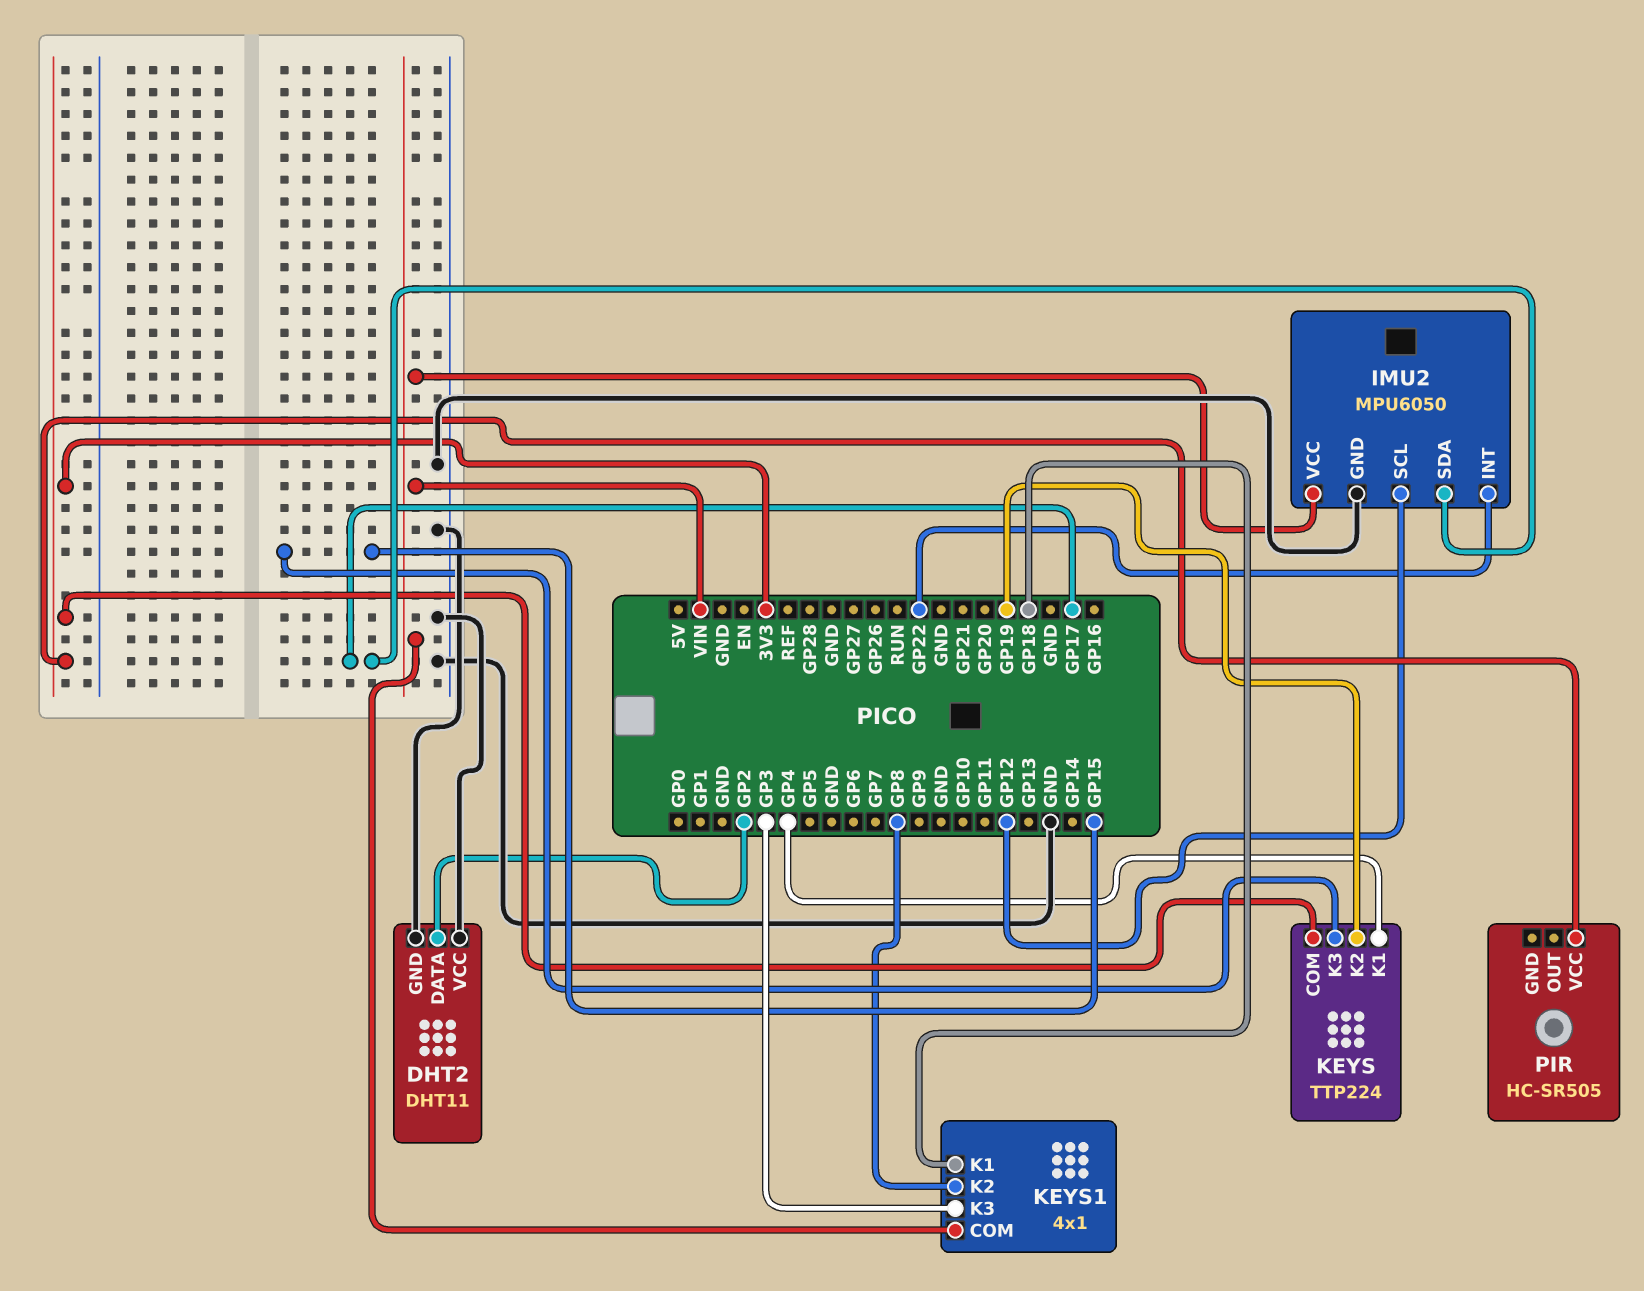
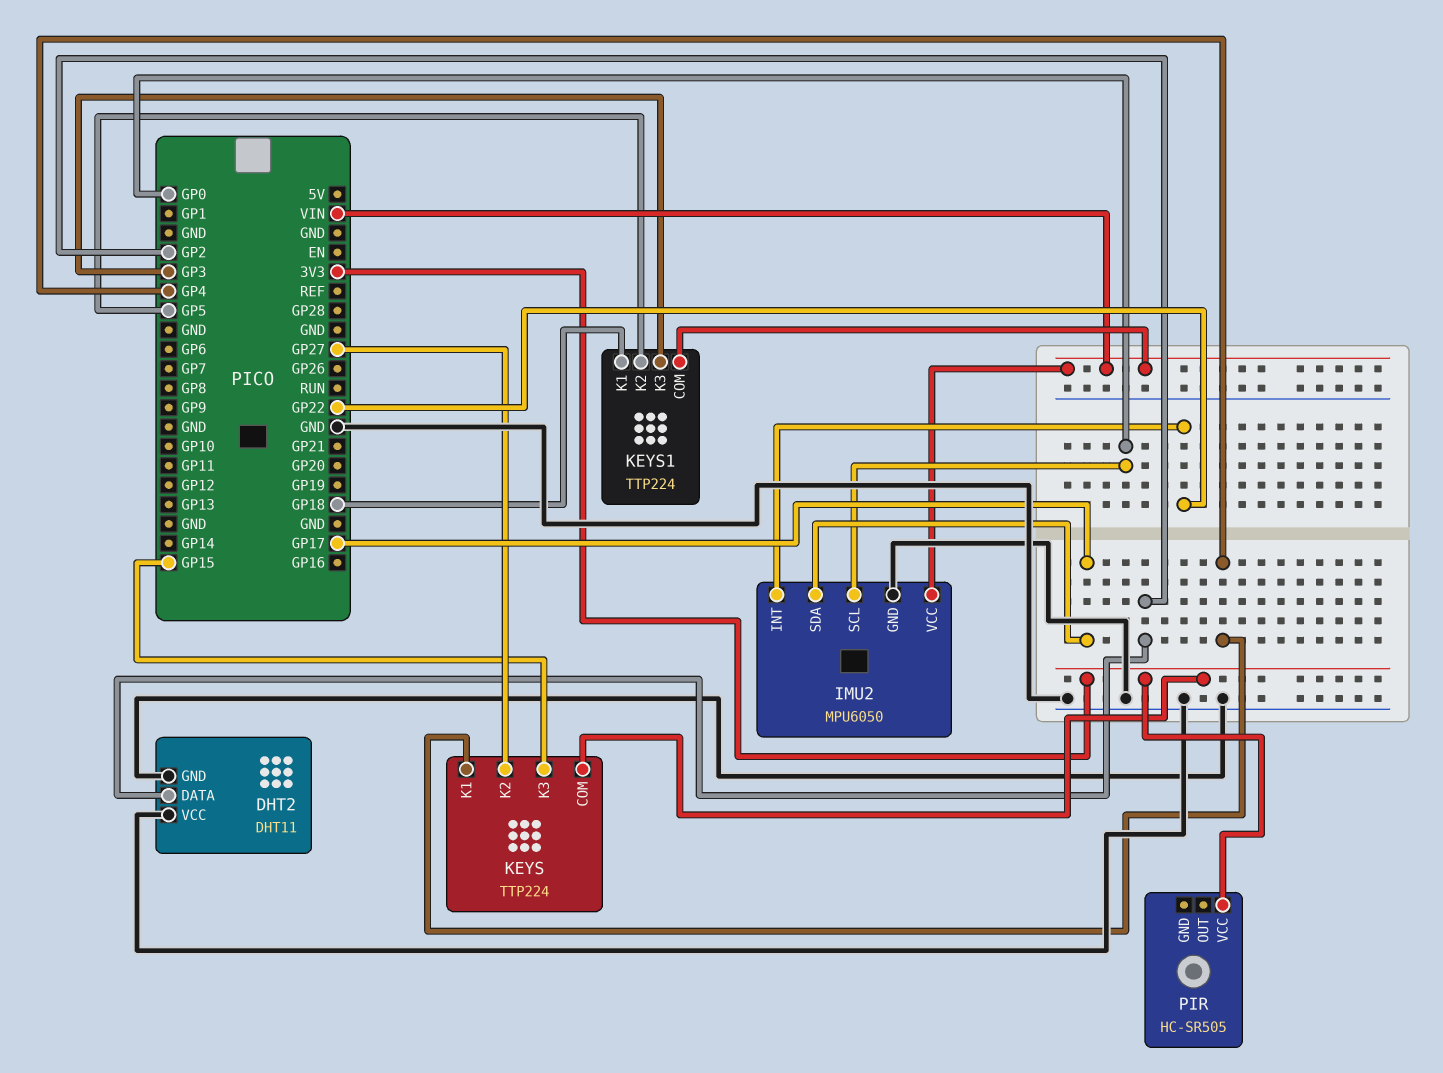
IMU2 pin SCL: GP12 -> GP0
KEYS pin K2: GP19 -> GP27
KEYS1: 4x1 -> TTP224
KEYS1 pin K2: GP8 -> GP5

